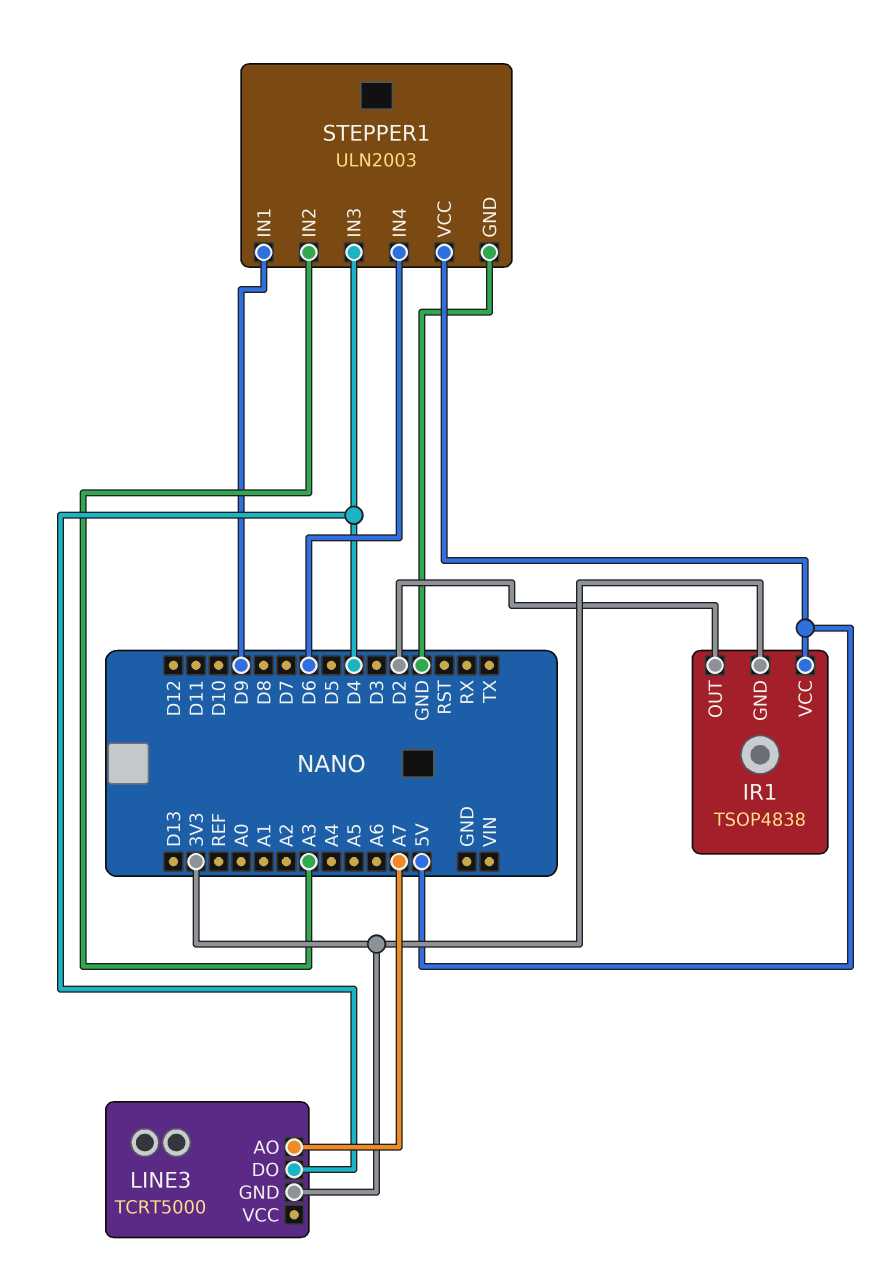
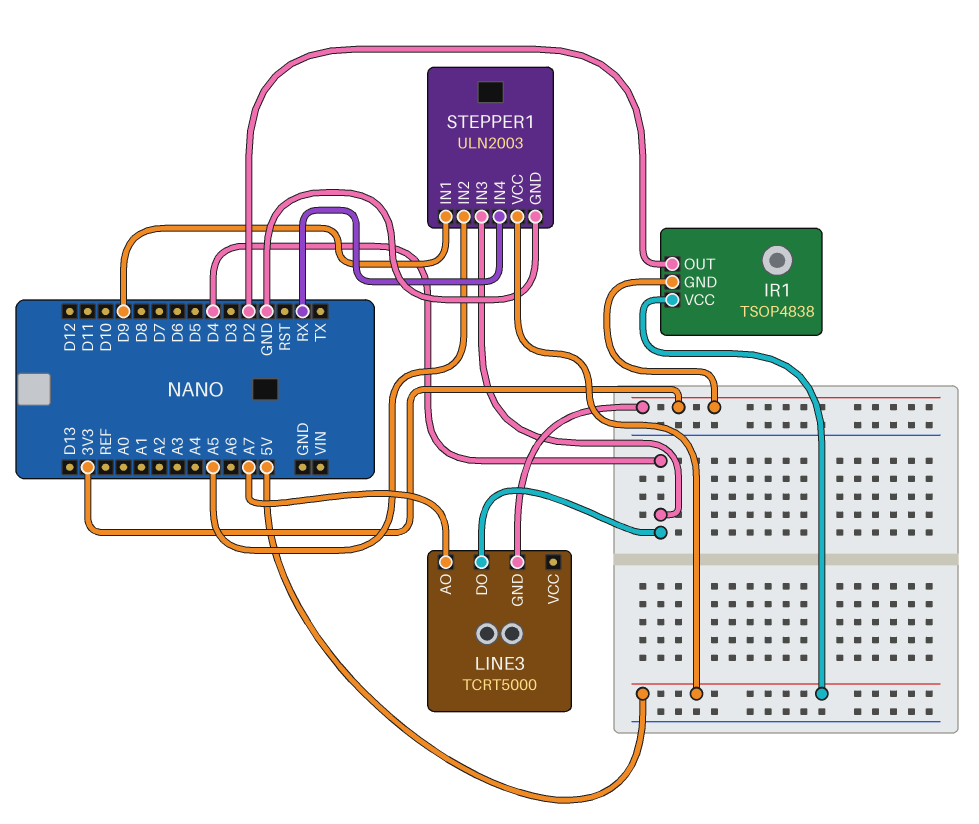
STEPPER1 pin IN2: A3 -> A5
STEPPER1 pin IN4: D6 -> RX

